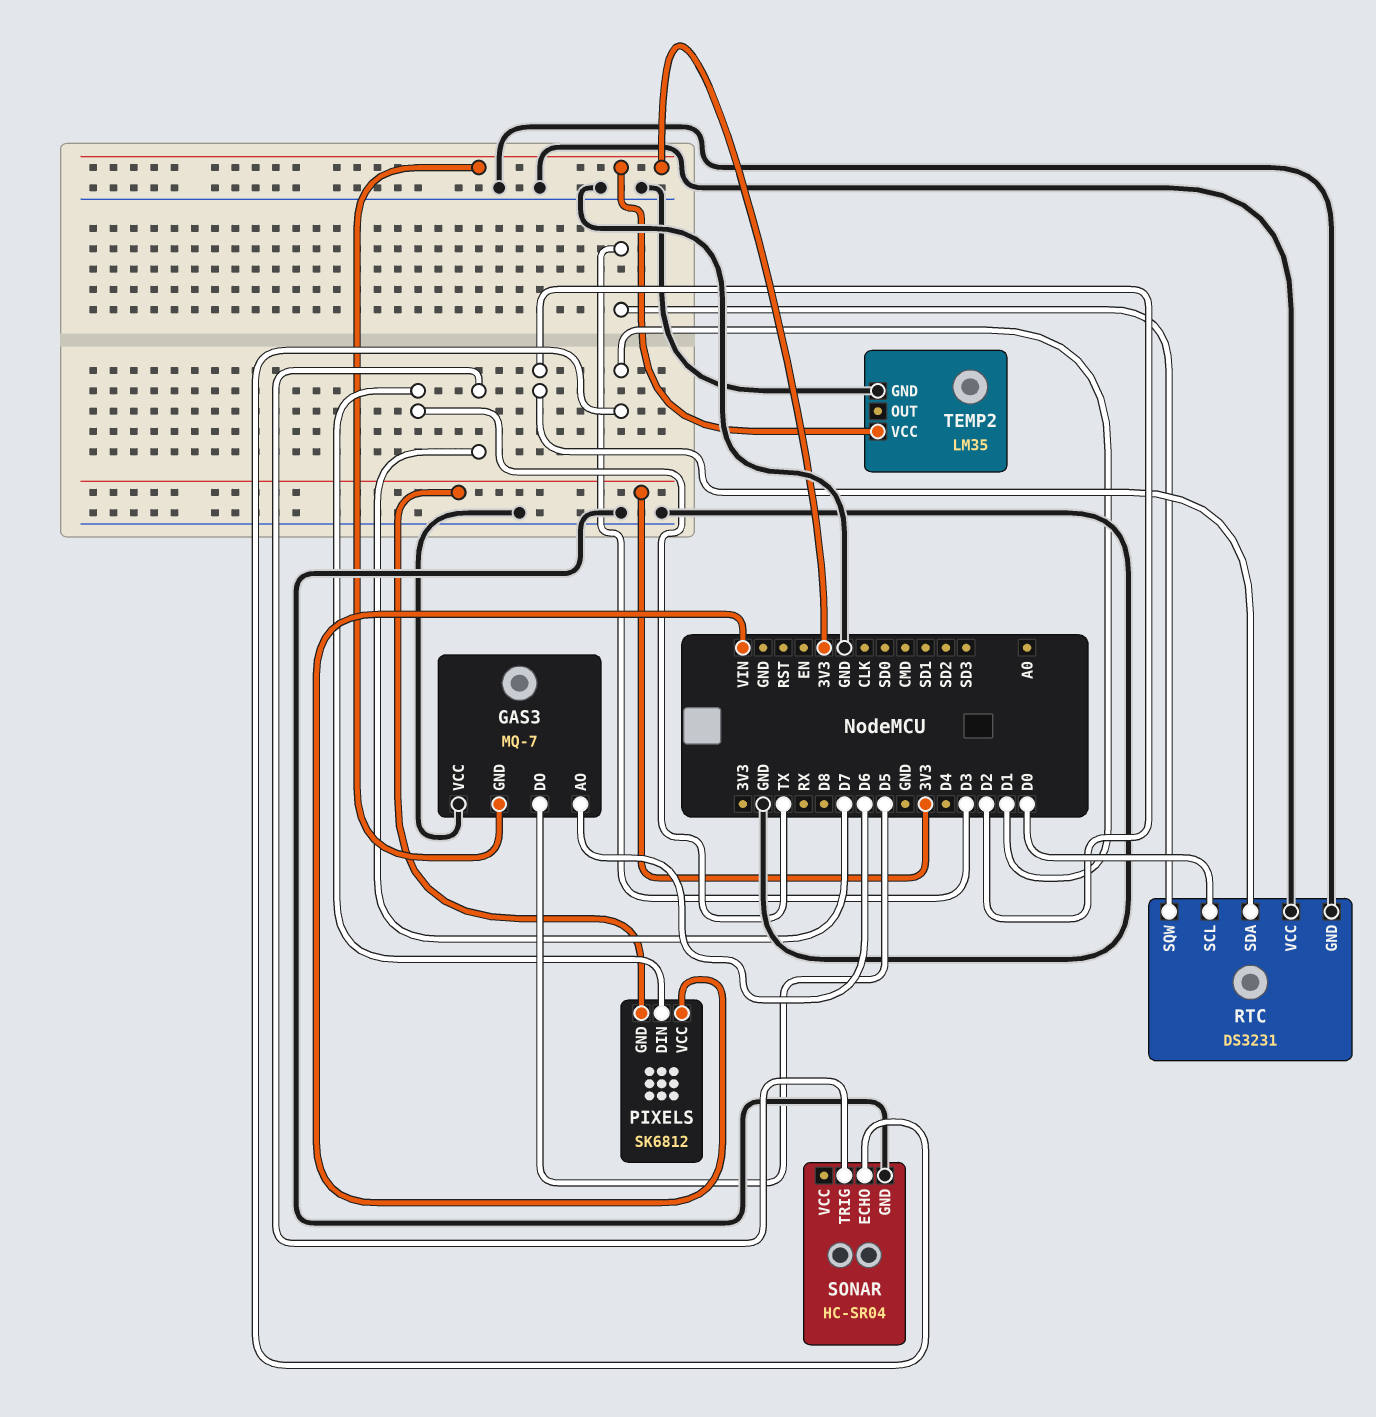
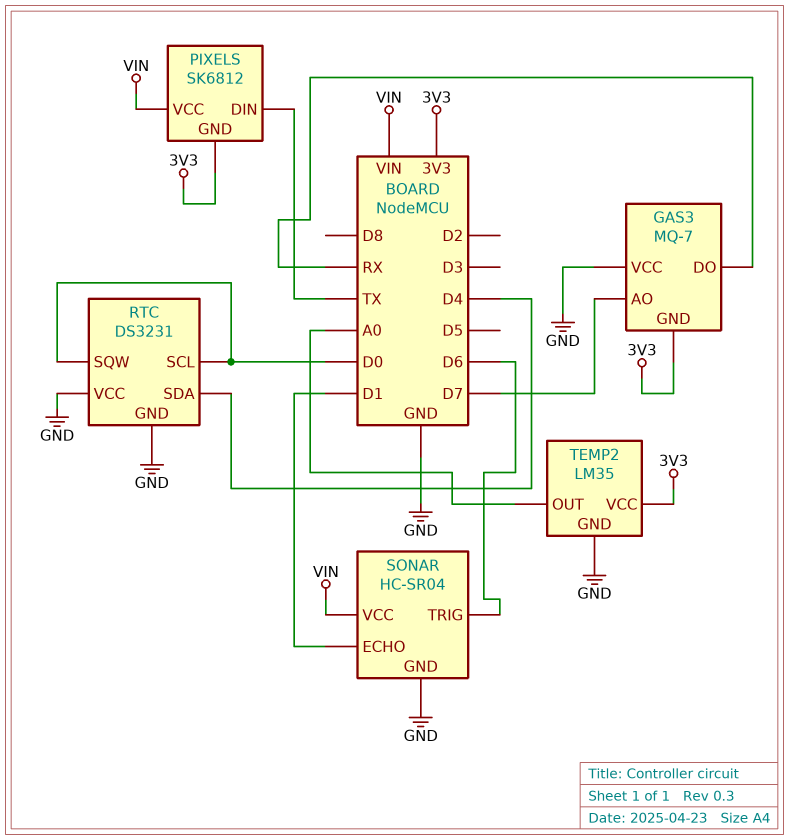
GAS3 pin AO: D6 -> D7
GAS3 pin DO: D5 -> RX
RTC pin SDA: D2 -> D4
RTC pin SQW: D3 -> D0
SONAR pin TRIG: D7 -> D6
SONAR pin VCC: none -> VIN
TEMP2 pin OUT: none -> A0

